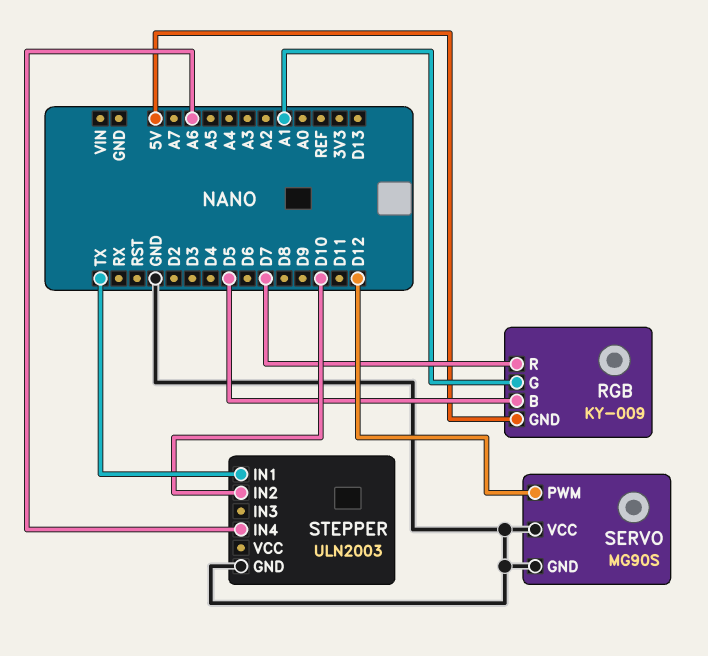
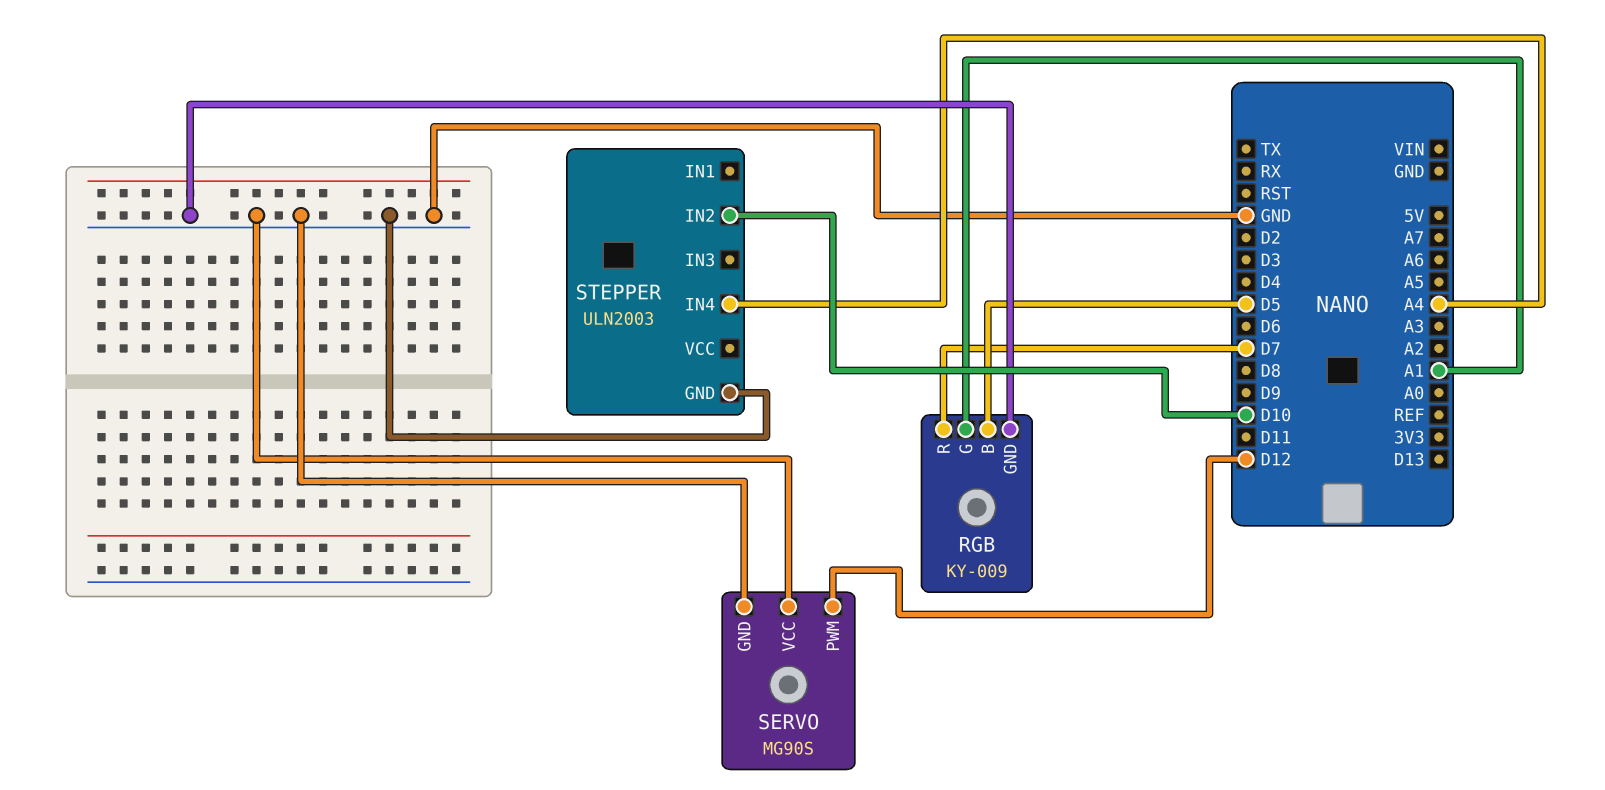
RGB pin GND: 5V -> GND
STEPPER pin IN1: TX -> none
STEPPER pin IN4: A6 -> A4

